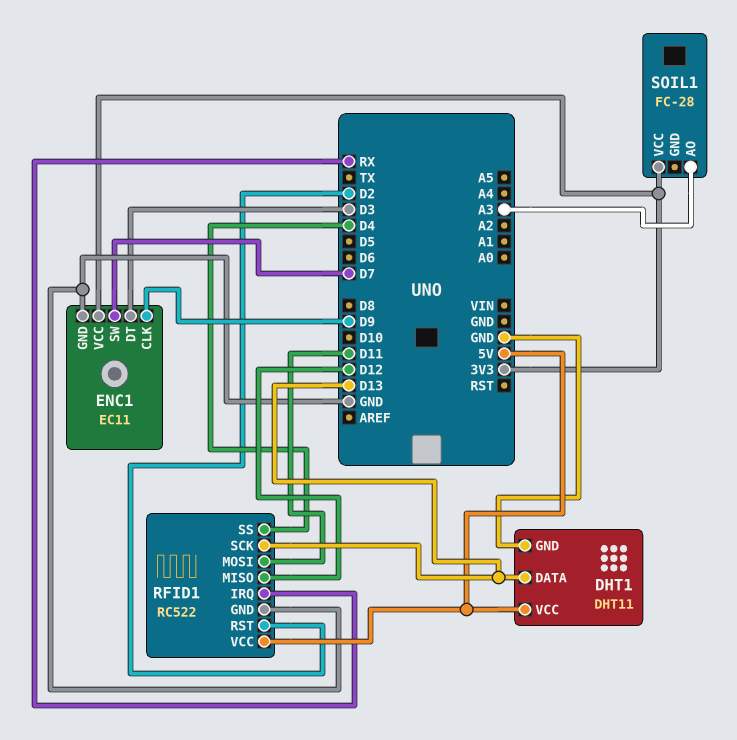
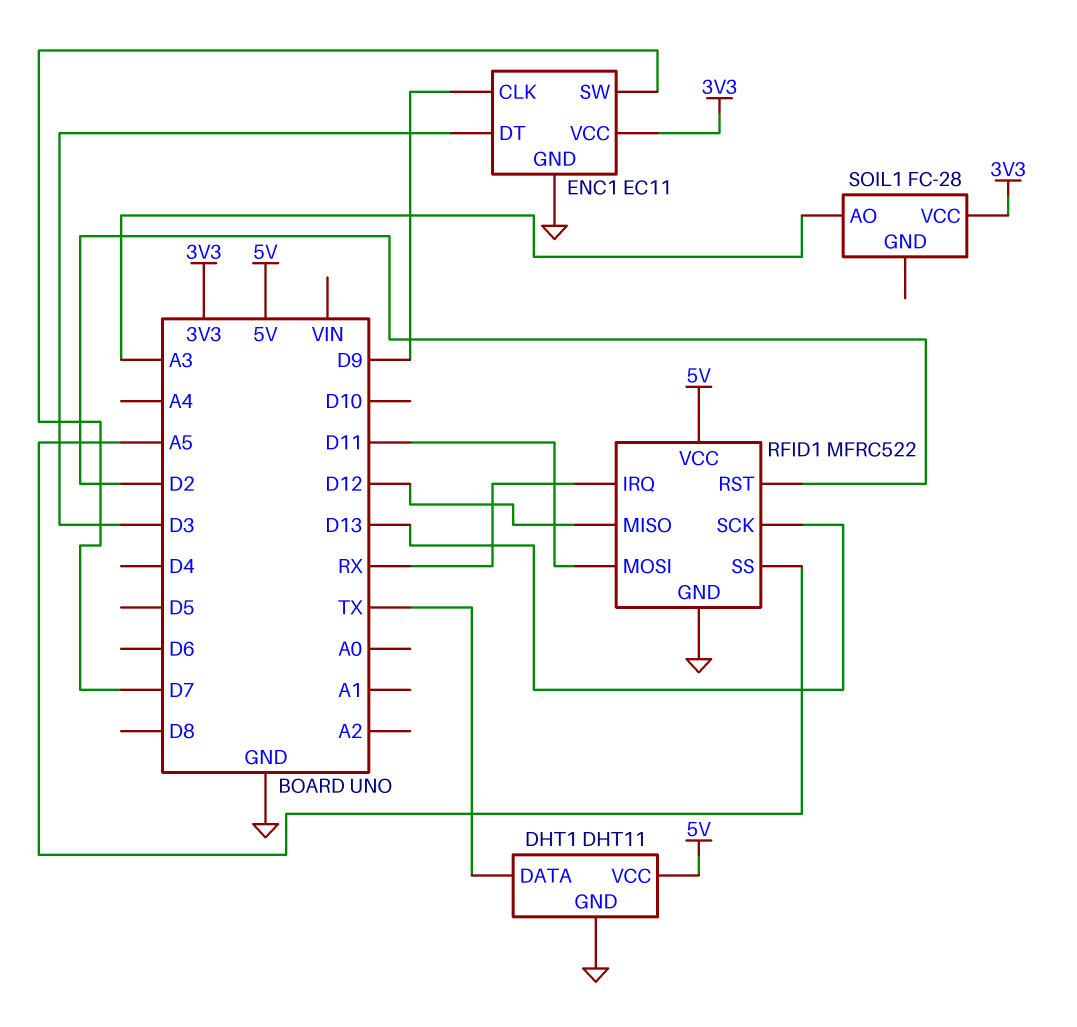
DHT1 pin DATA: D13 -> TX
RFID1: RC522 -> MFRC522
RFID1 pin SS: D4 -> A5

